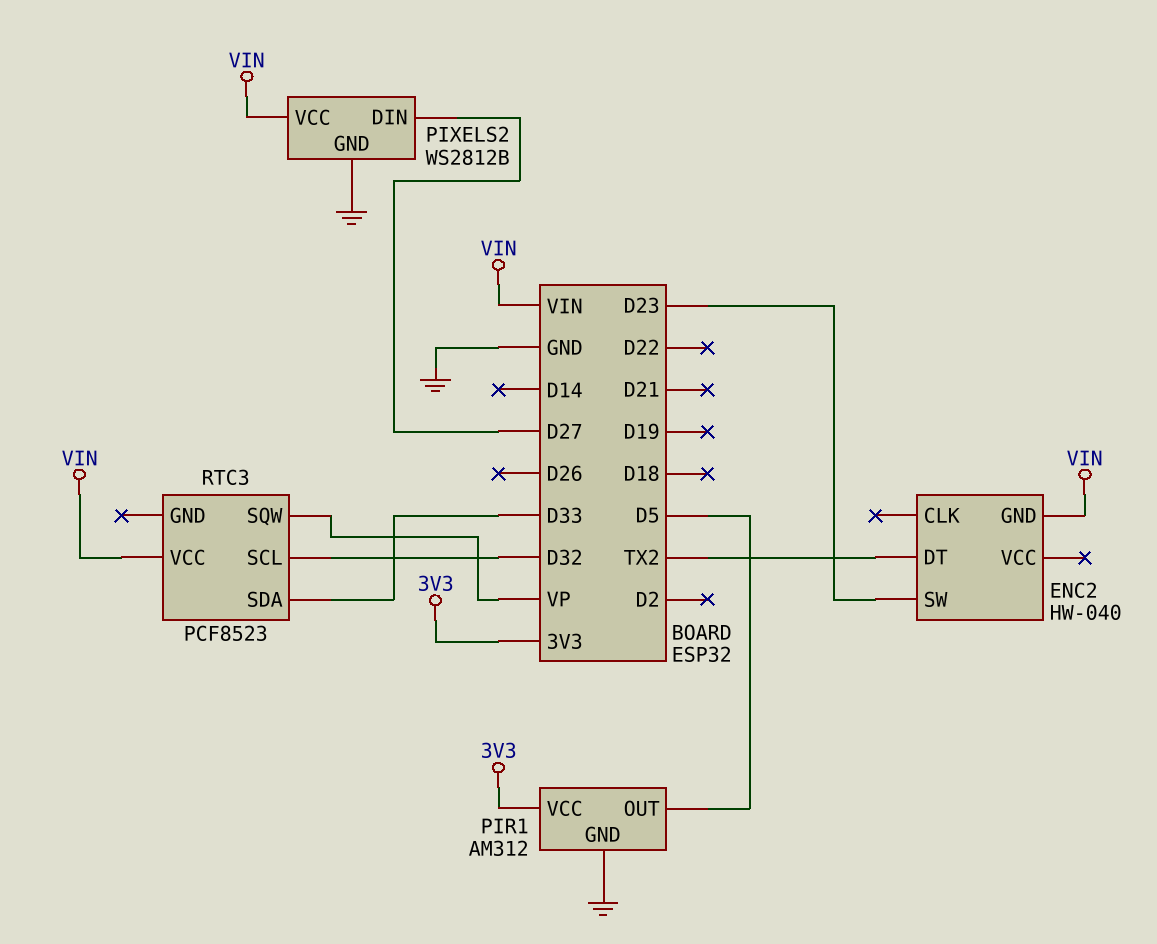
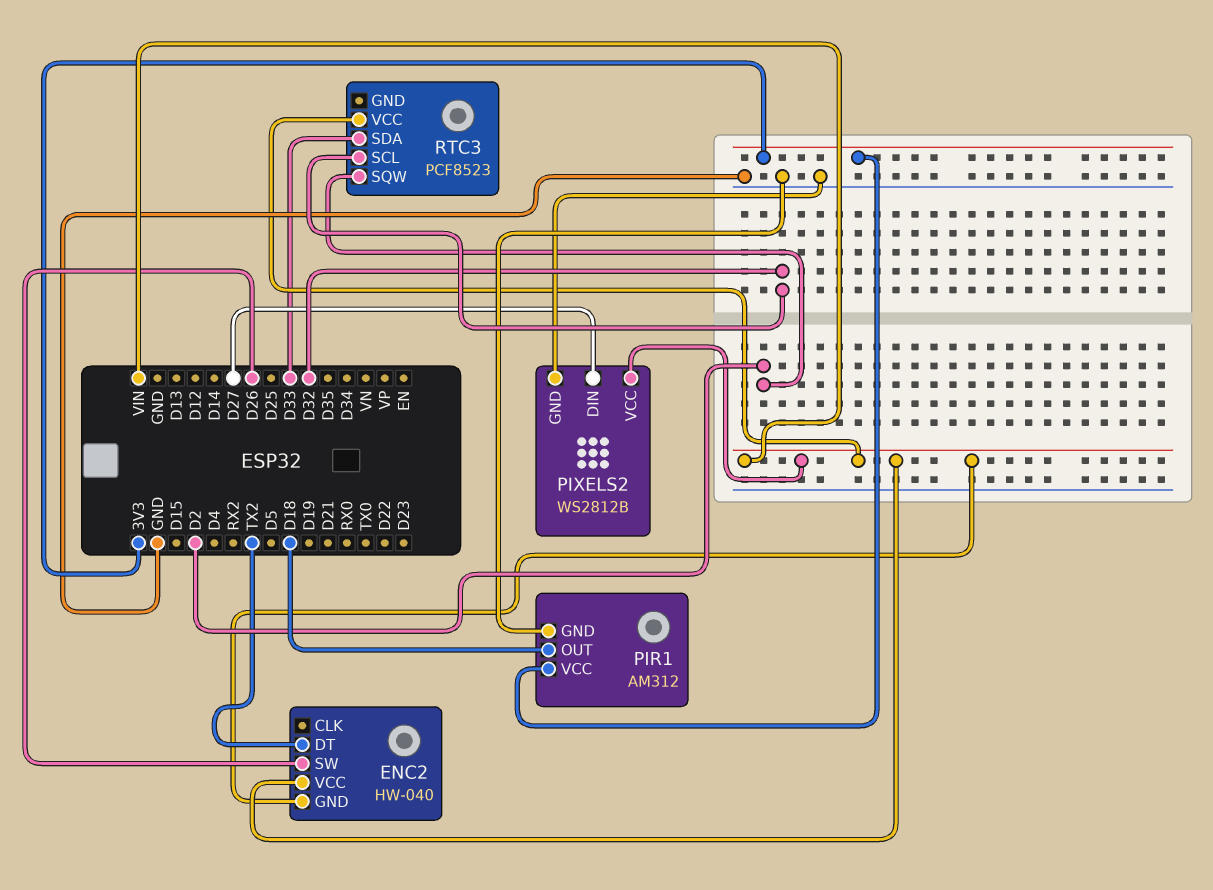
ENC2 pin SW: D23 -> D26
ENC2 pin VCC: none -> VIN
PIR1 pin OUT: D5 -> D18
RTC3 pin SQW: VP -> D2

